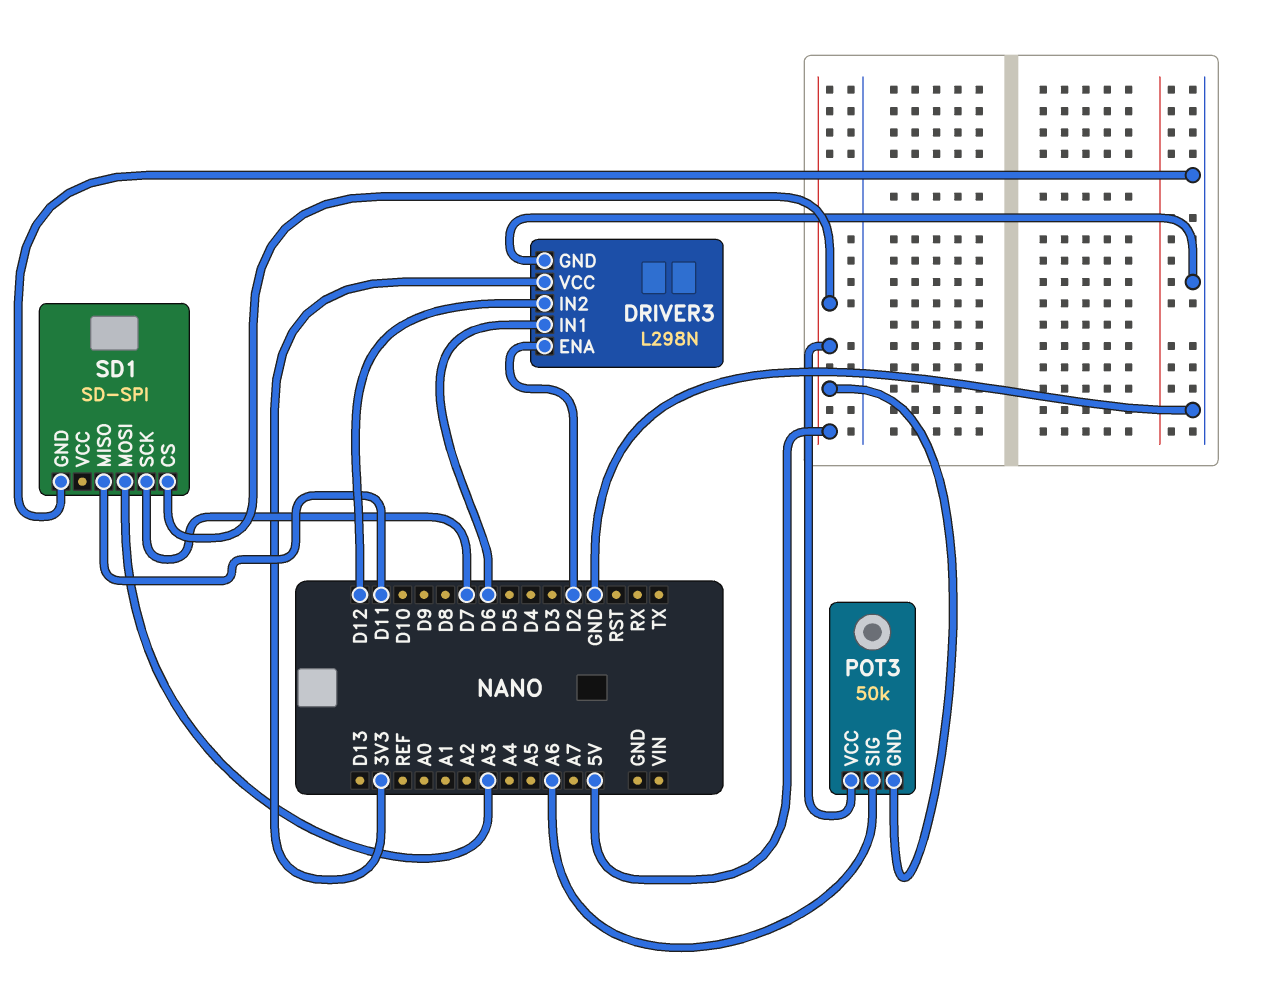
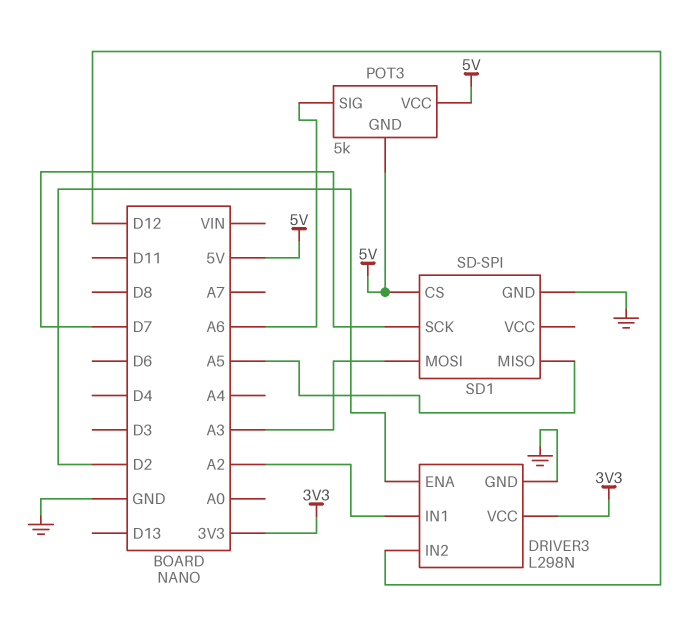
DRIVER3 pin IN1: D6 -> A2
POT3: 50k -> 5k
SD1 pin MISO: D11 -> A5

